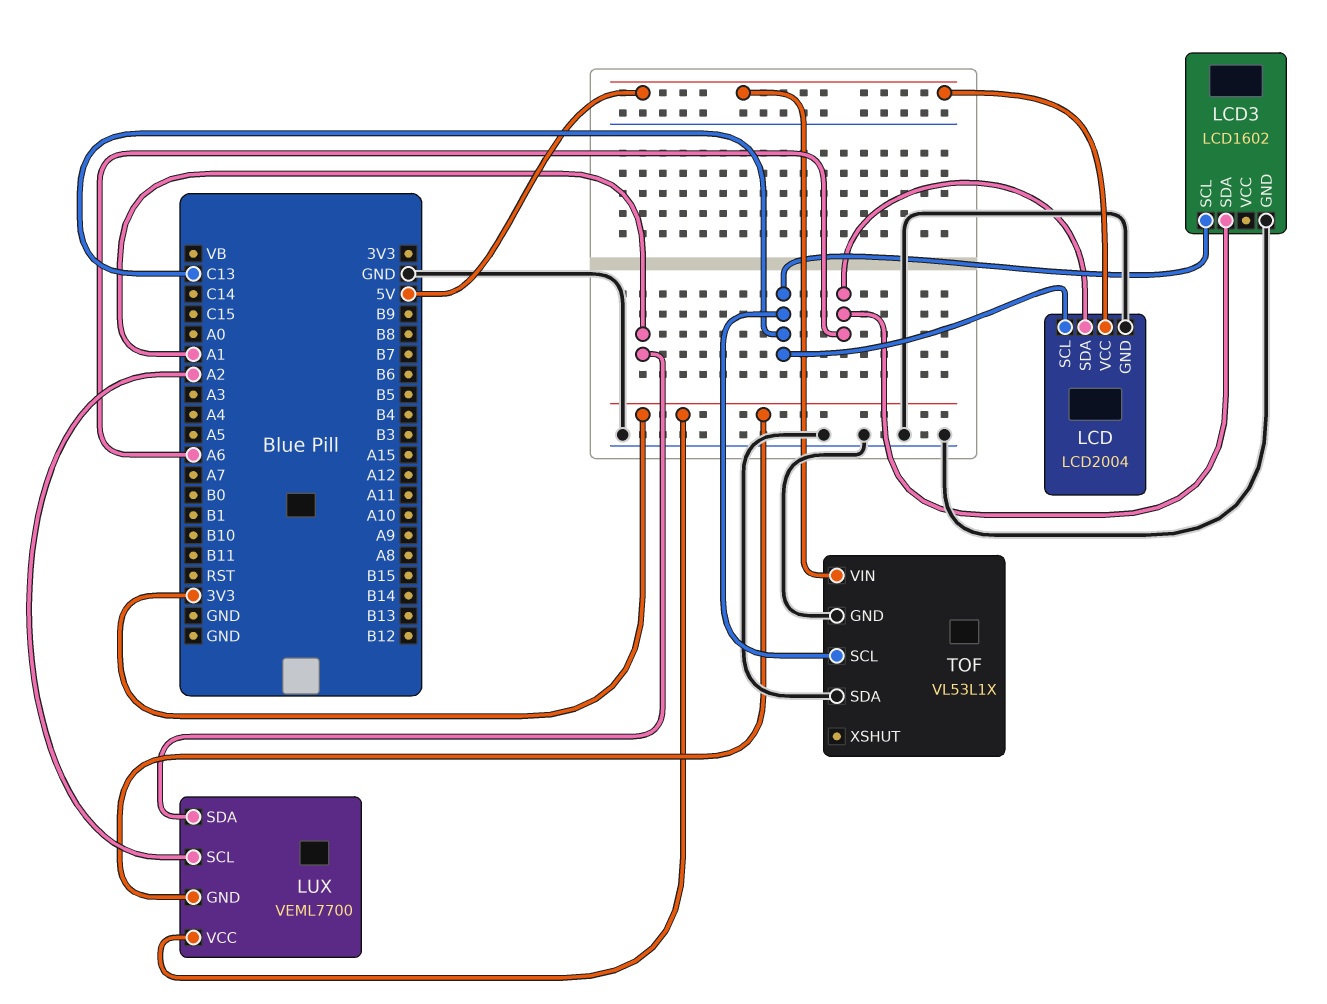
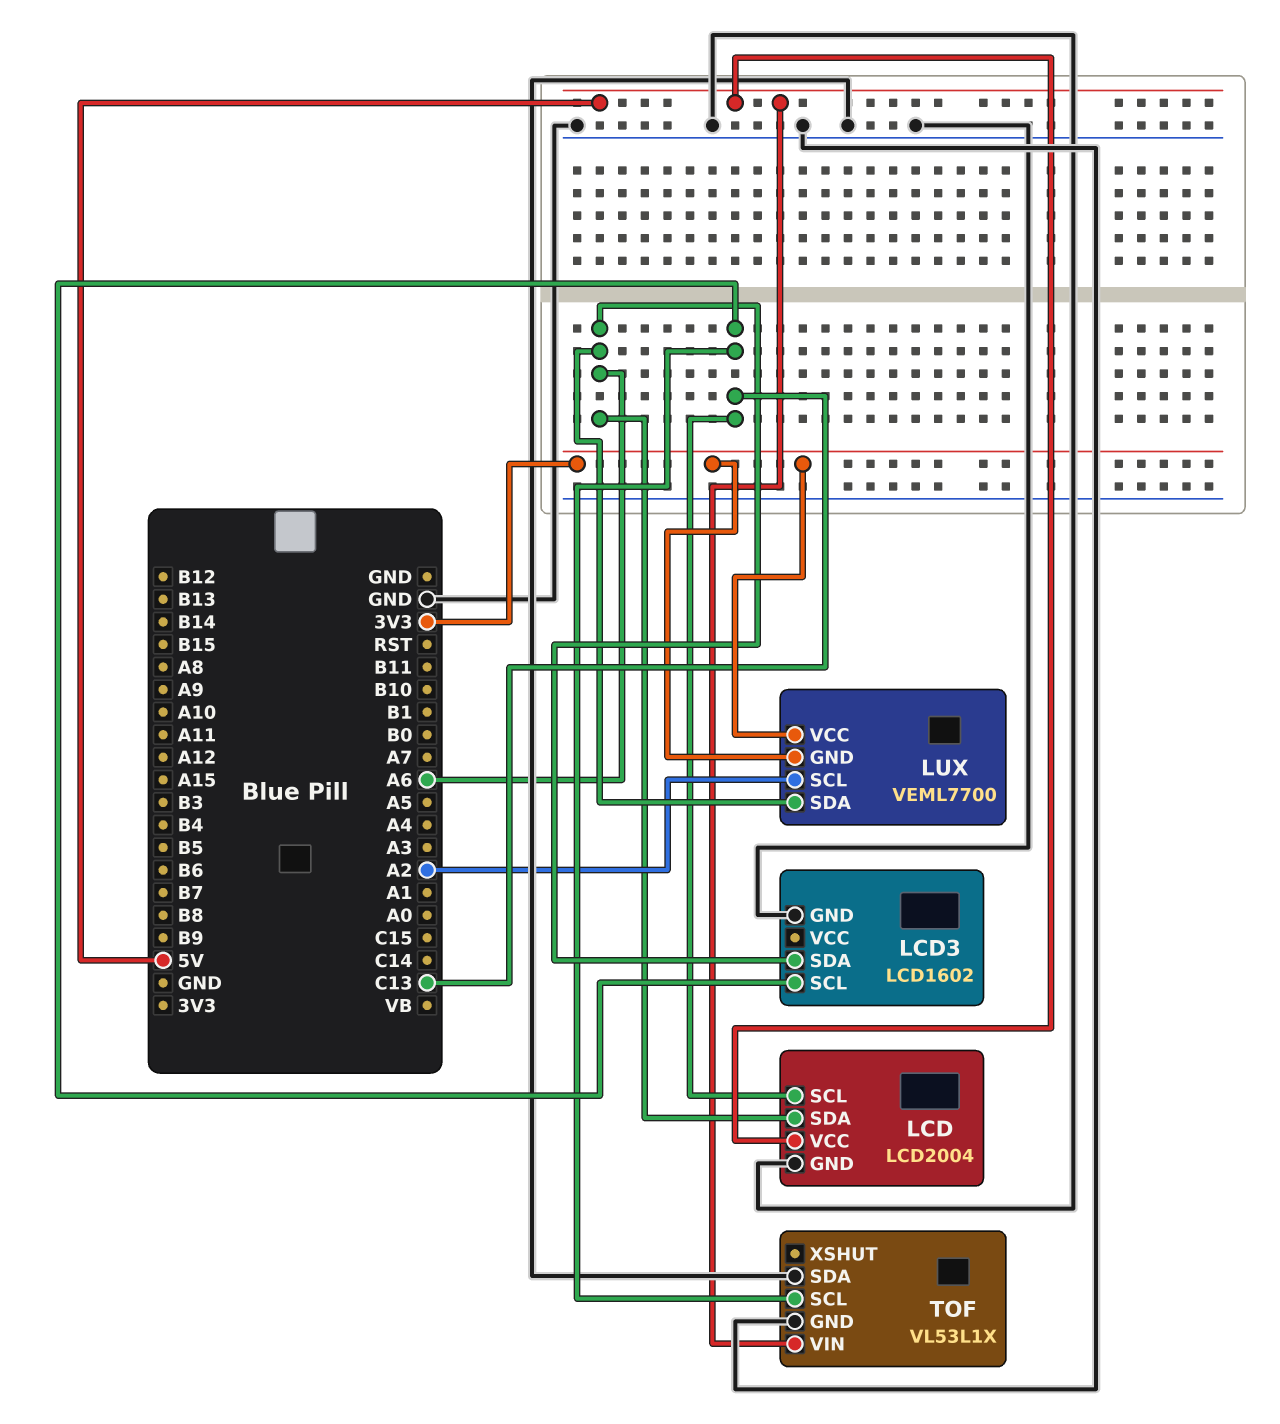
LUX pin SDA: A1 -> A6

